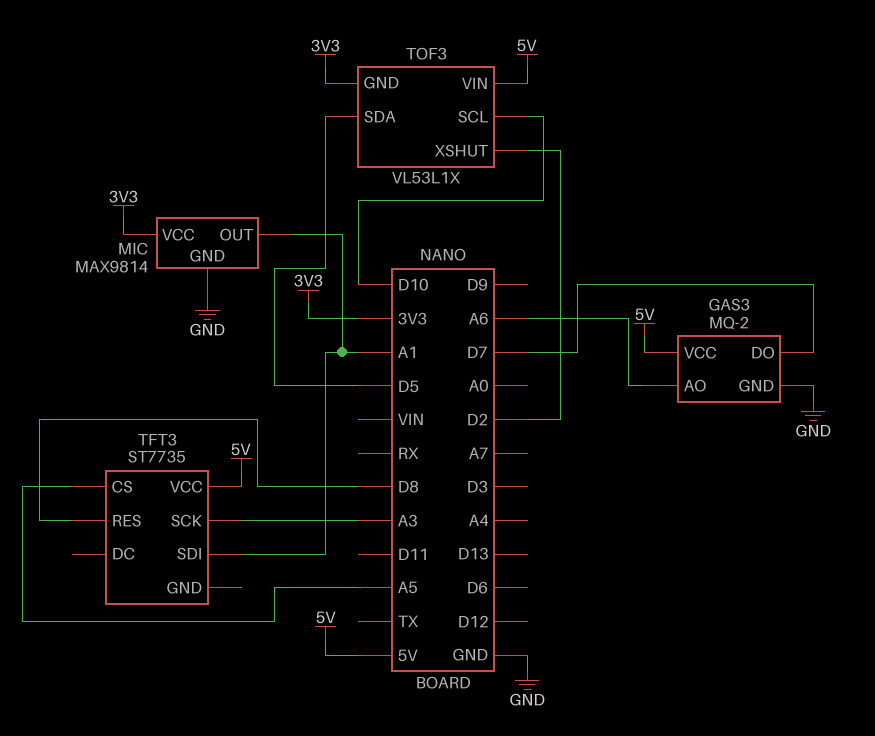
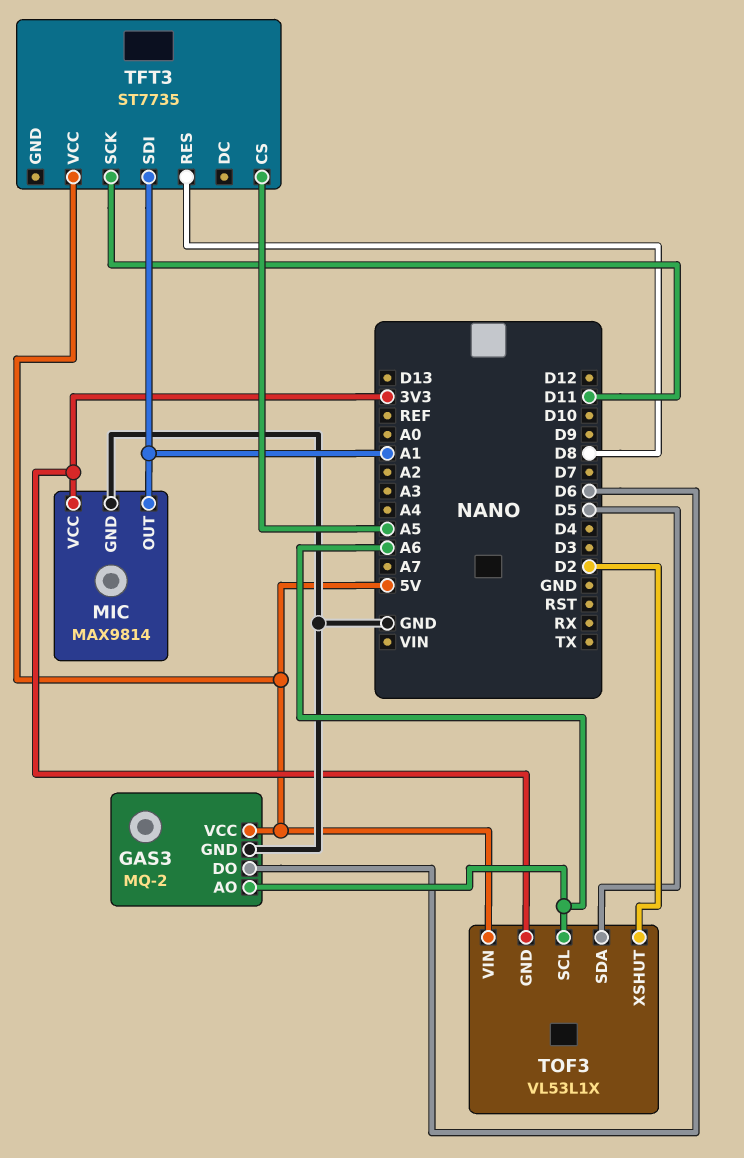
GAS3 pin DO: D7 -> D6
TFT3 pin SCK: A3 -> D11
TOF3 pin SCL: D10 -> A6

